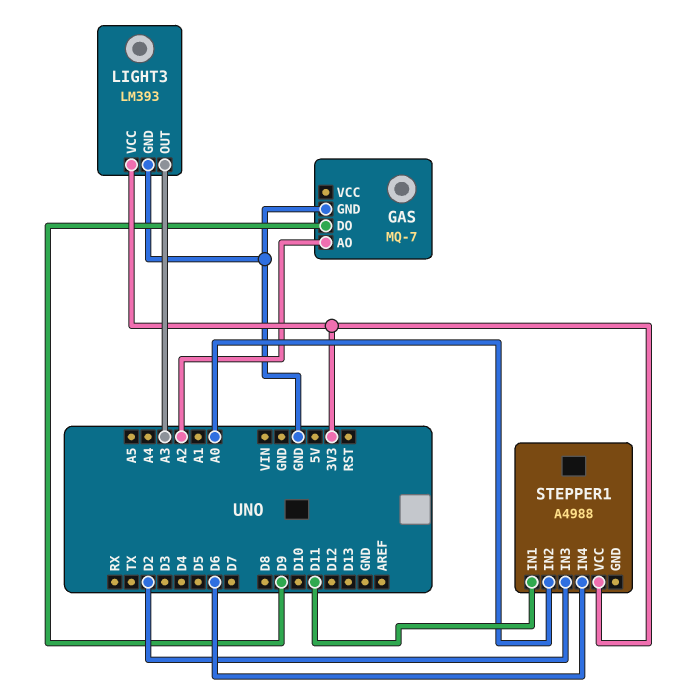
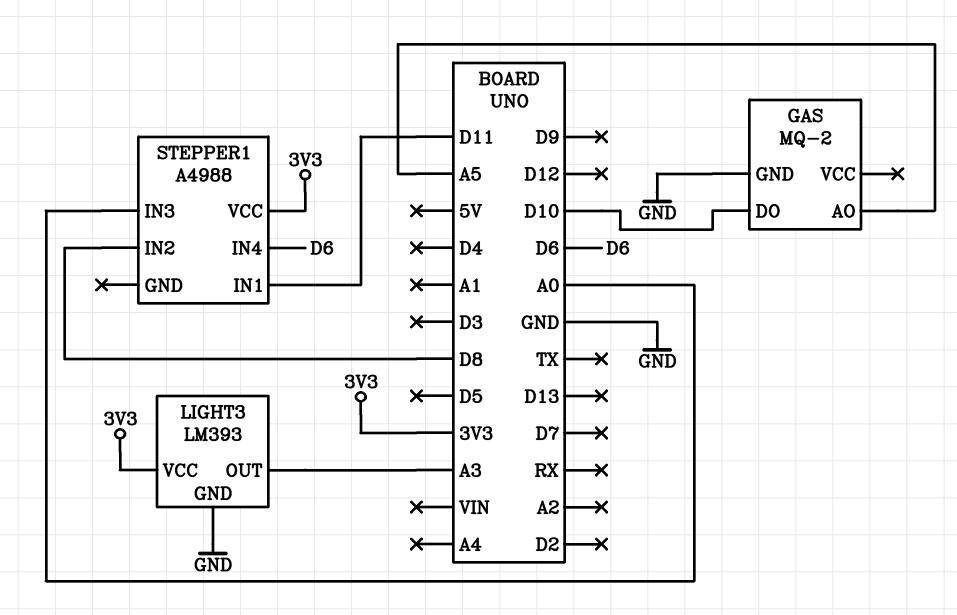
GAS: MQ-7 -> MQ-2
GAS pin AO: A2 -> A5
GAS pin DO: D9 -> D10
STEPPER1 pin IN2: A0 -> D8
STEPPER1 pin IN3: D2 -> A0

